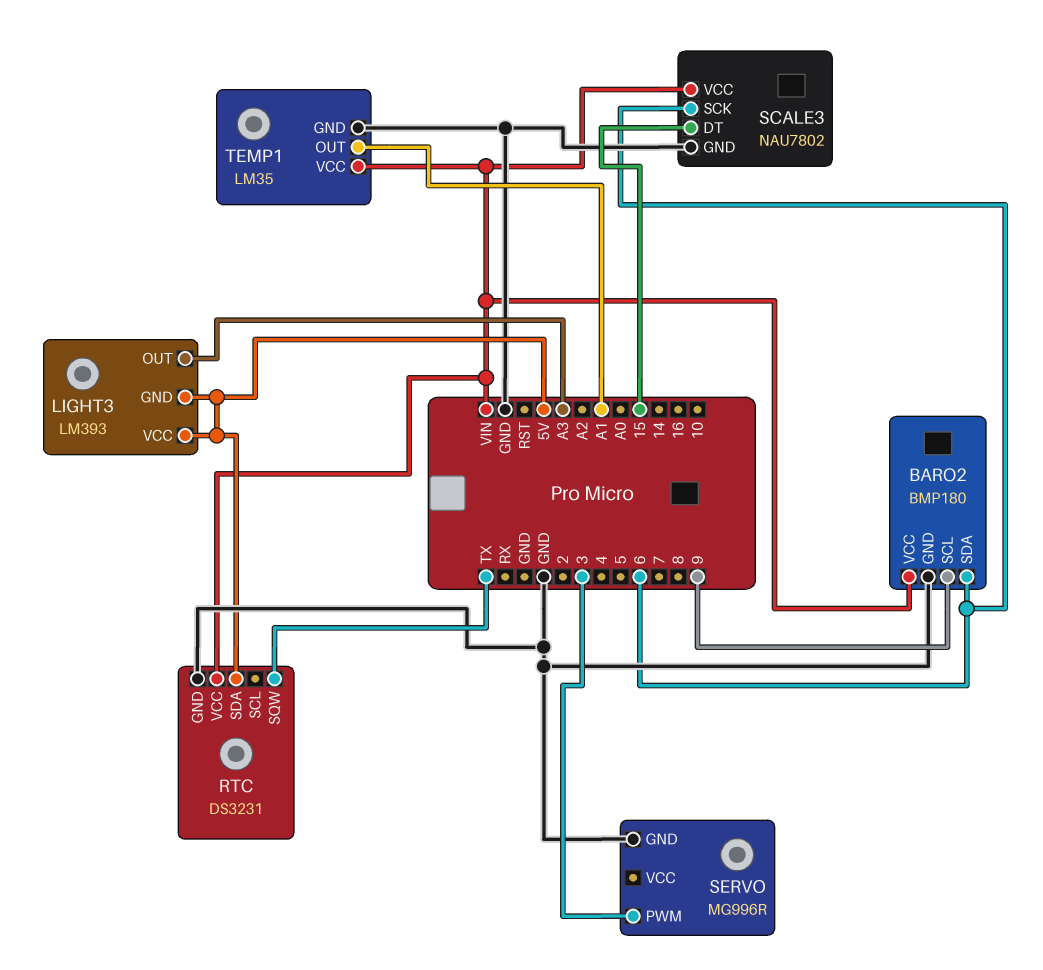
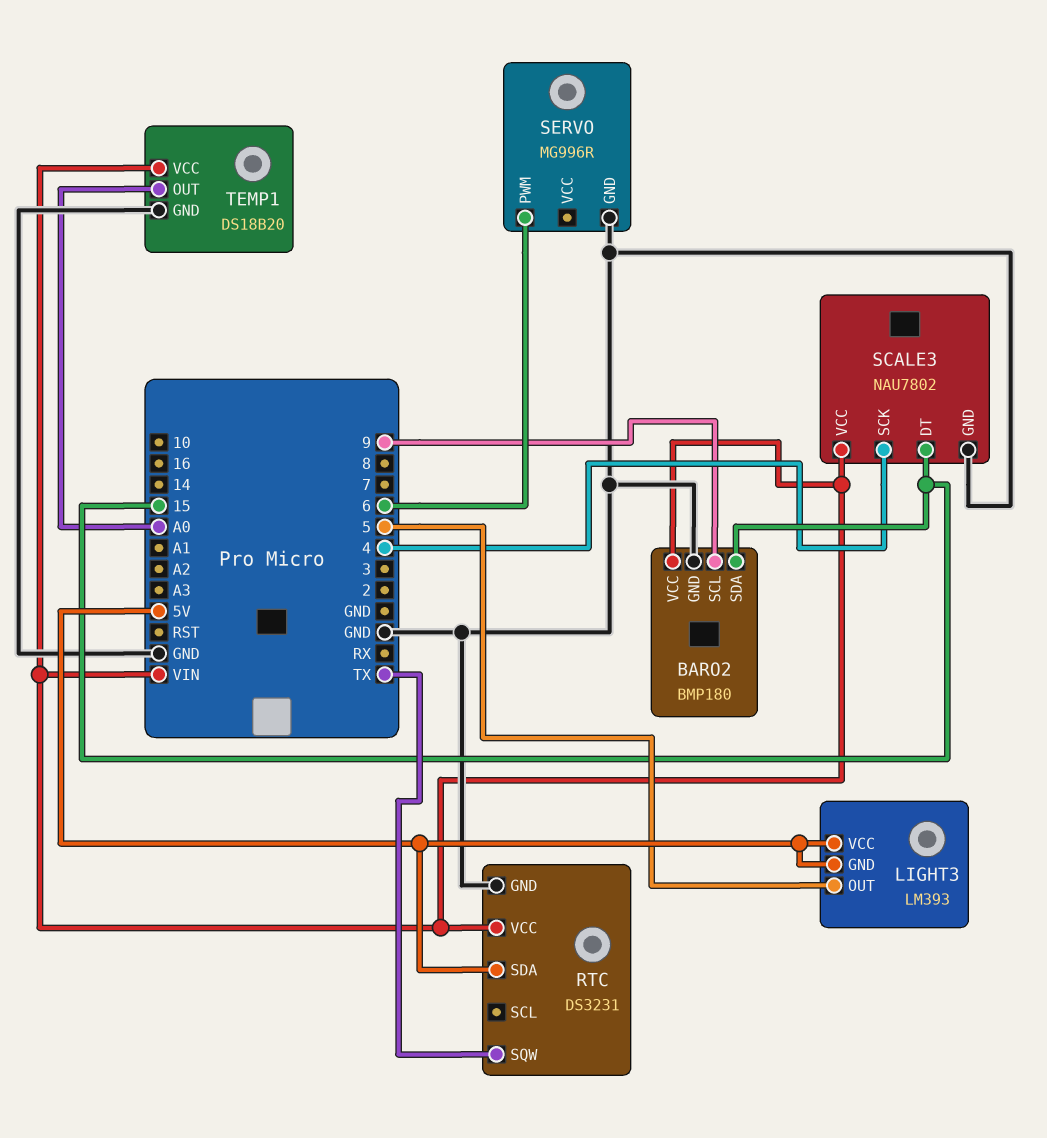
BARO2 pin SDA: 6 -> 15
LIGHT3 pin OUT: A3 -> 5
SCALE3 pin SCK: 6 -> 4
SERVO pin PWM: 3 -> 6
TEMP1: LM35 -> DS18B20
TEMP1 pin OUT: A1 -> A0

